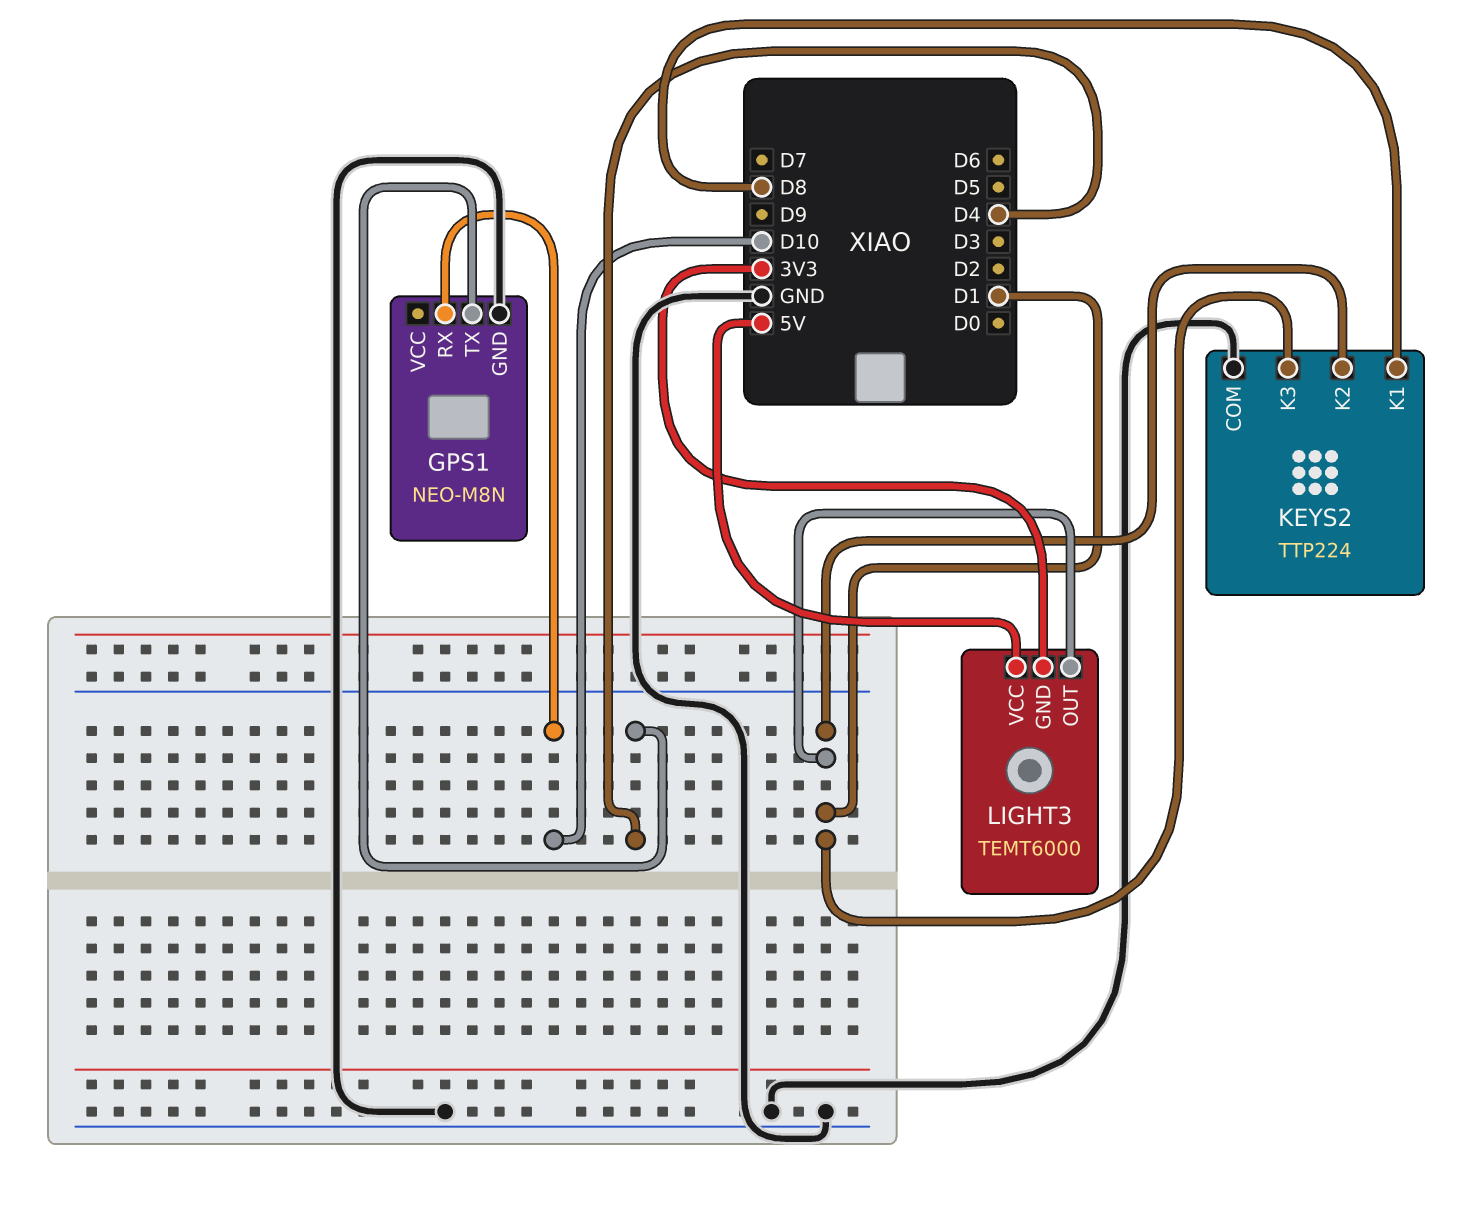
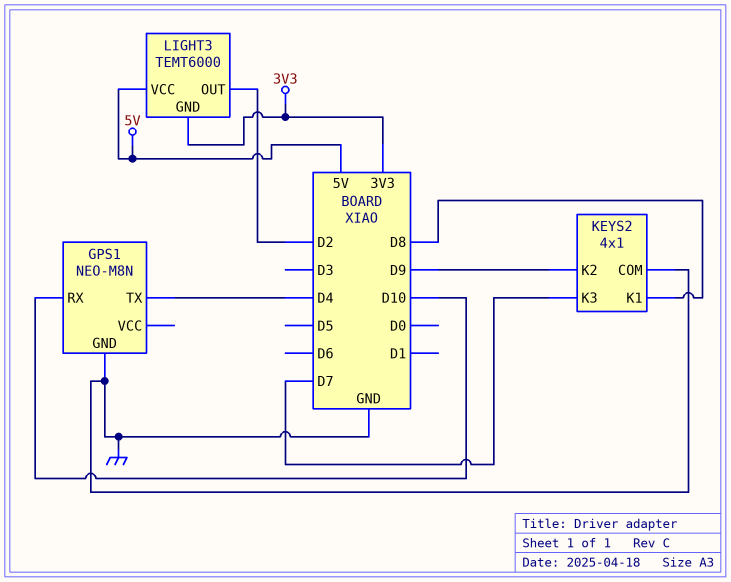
KEYS2: TTP224 -> 4x1
KEYS2 pin K2: D1 -> D9
KEYS2 pin K3: D1 -> D7
LIGHT3 pin OUT: D1 -> D2

